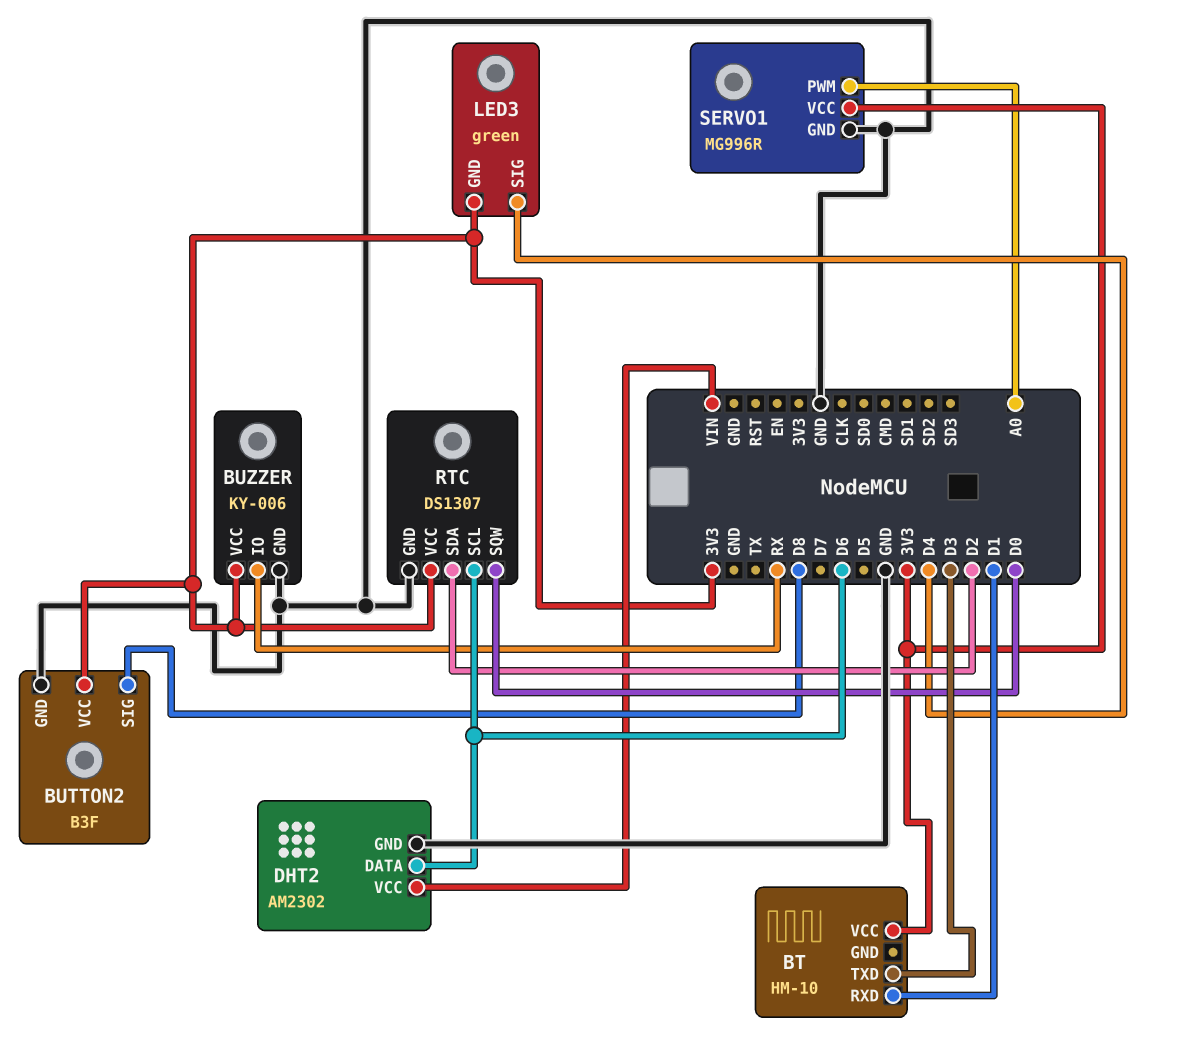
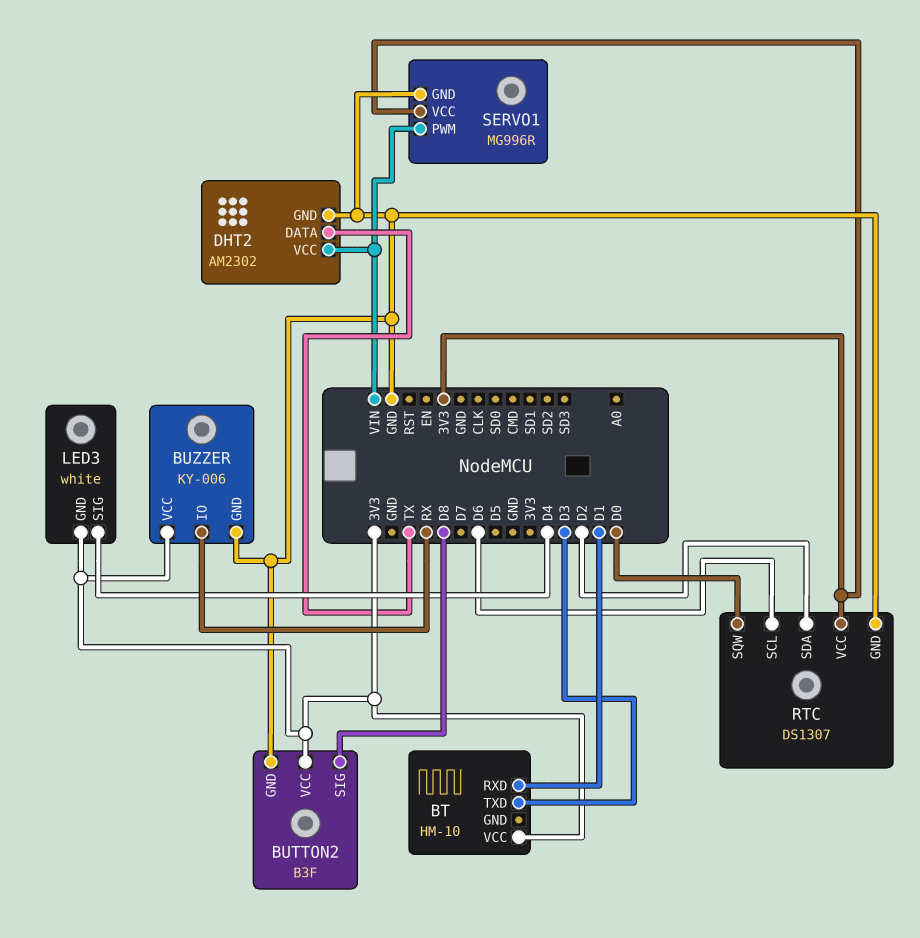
DHT2 pin DATA: D6 -> TX
LED3: green -> white
SERVO1 pin PWM: A0 -> VIN

